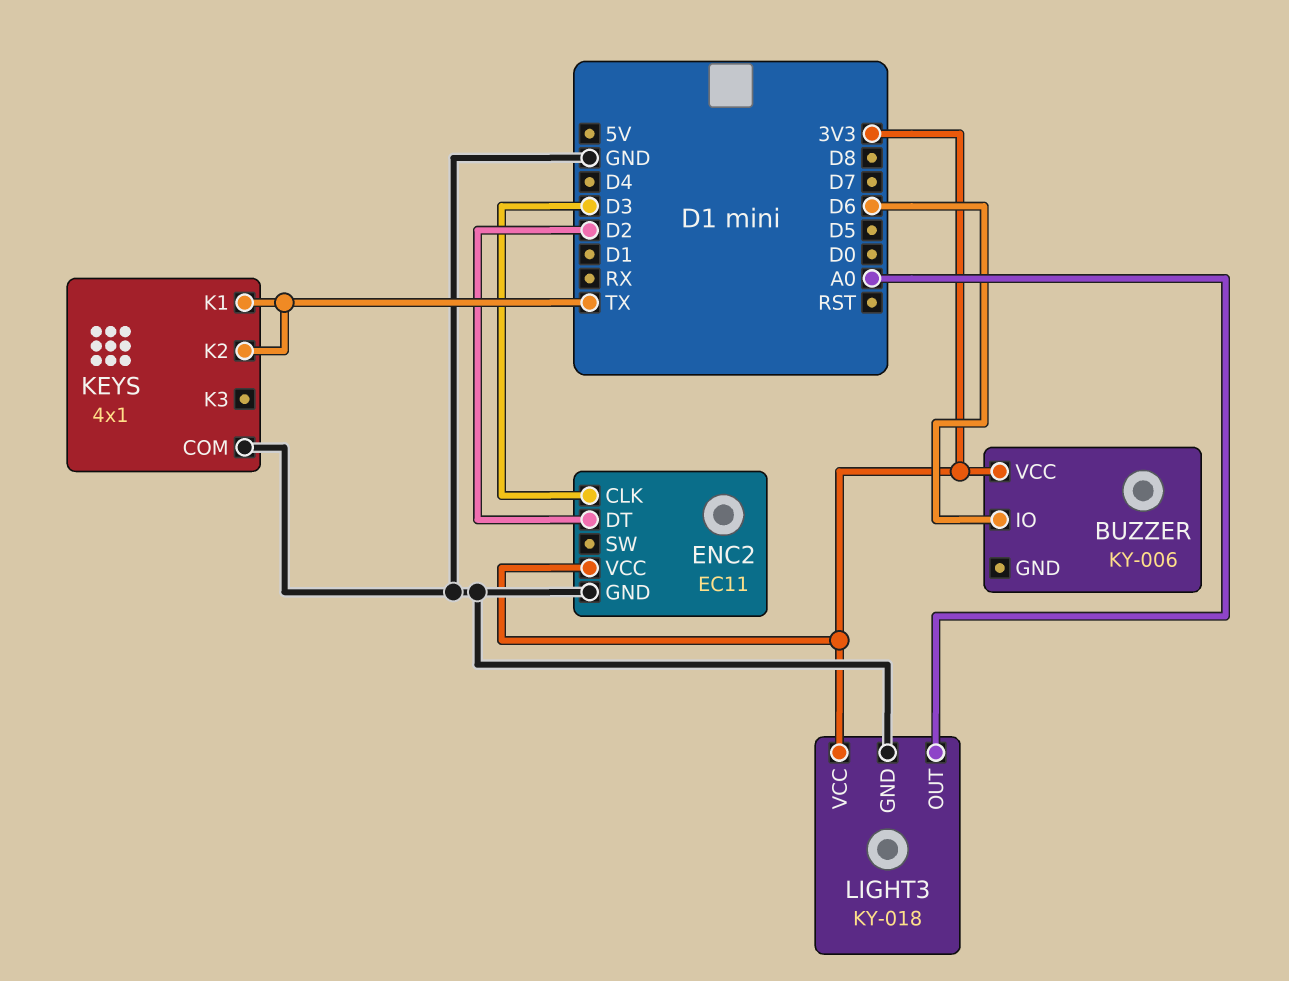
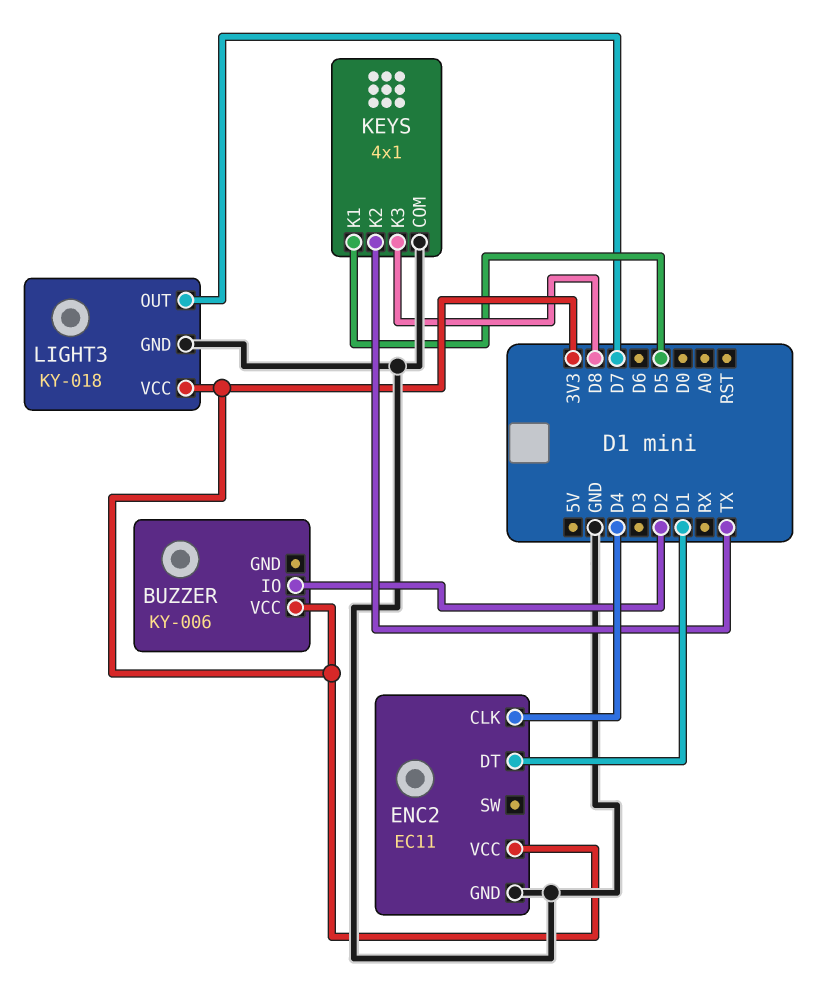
BUZZER pin IO: D6 -> D2
ENC2 pin CLK: D3 -> D4
ENC2 pin DT: D2 -> D1
KEYS pin K1: TX -> D5
KEYS pin K3: none -> D8
LIGHT3 pin OUT: A0 -> D7

